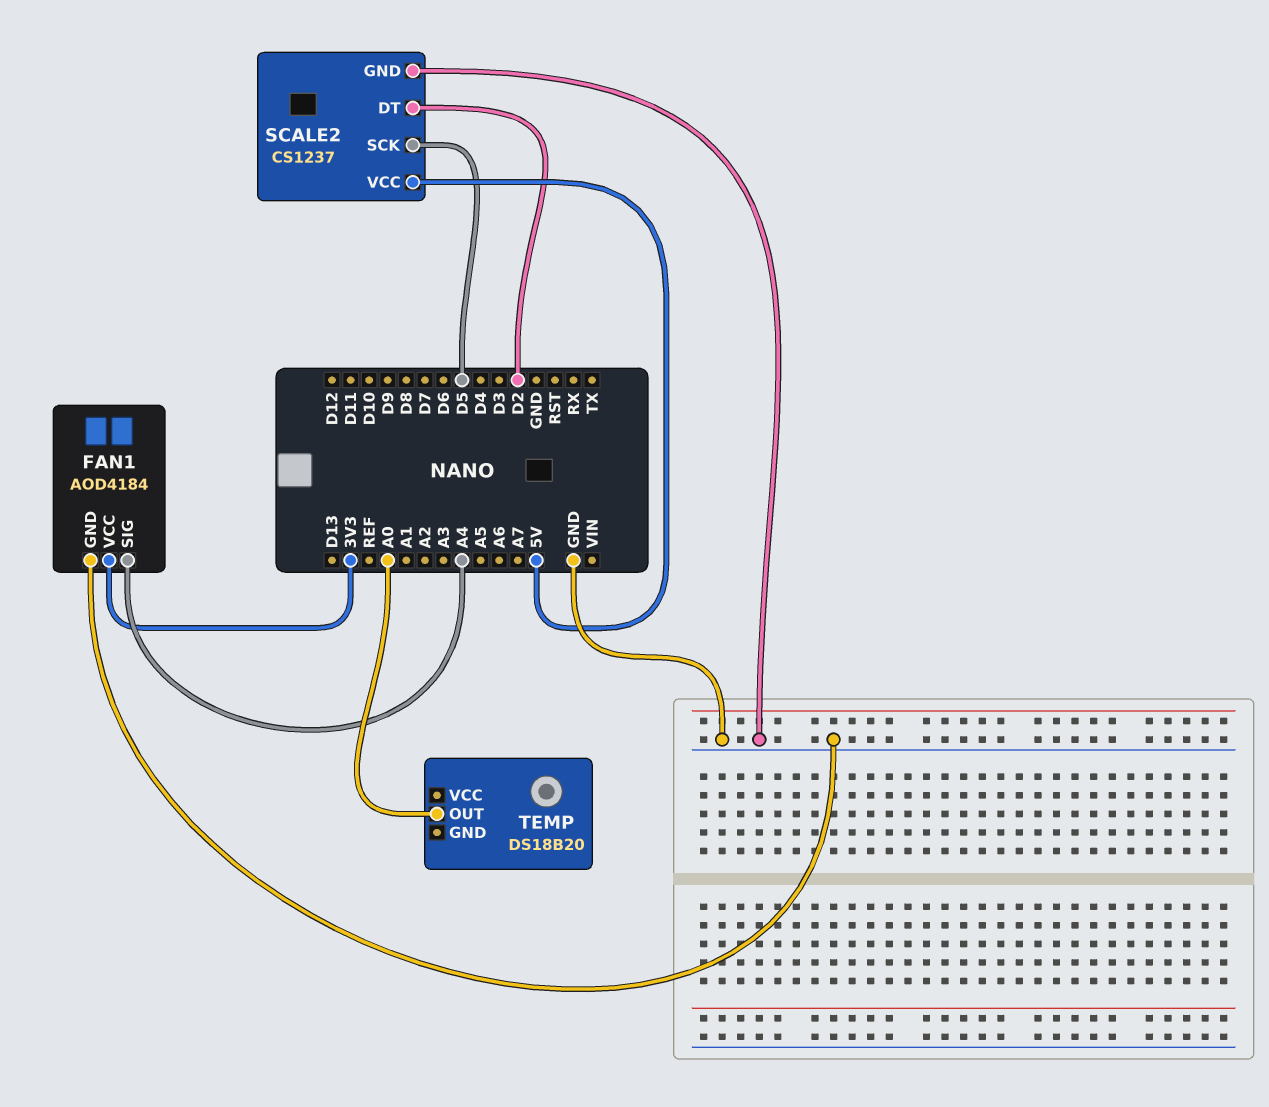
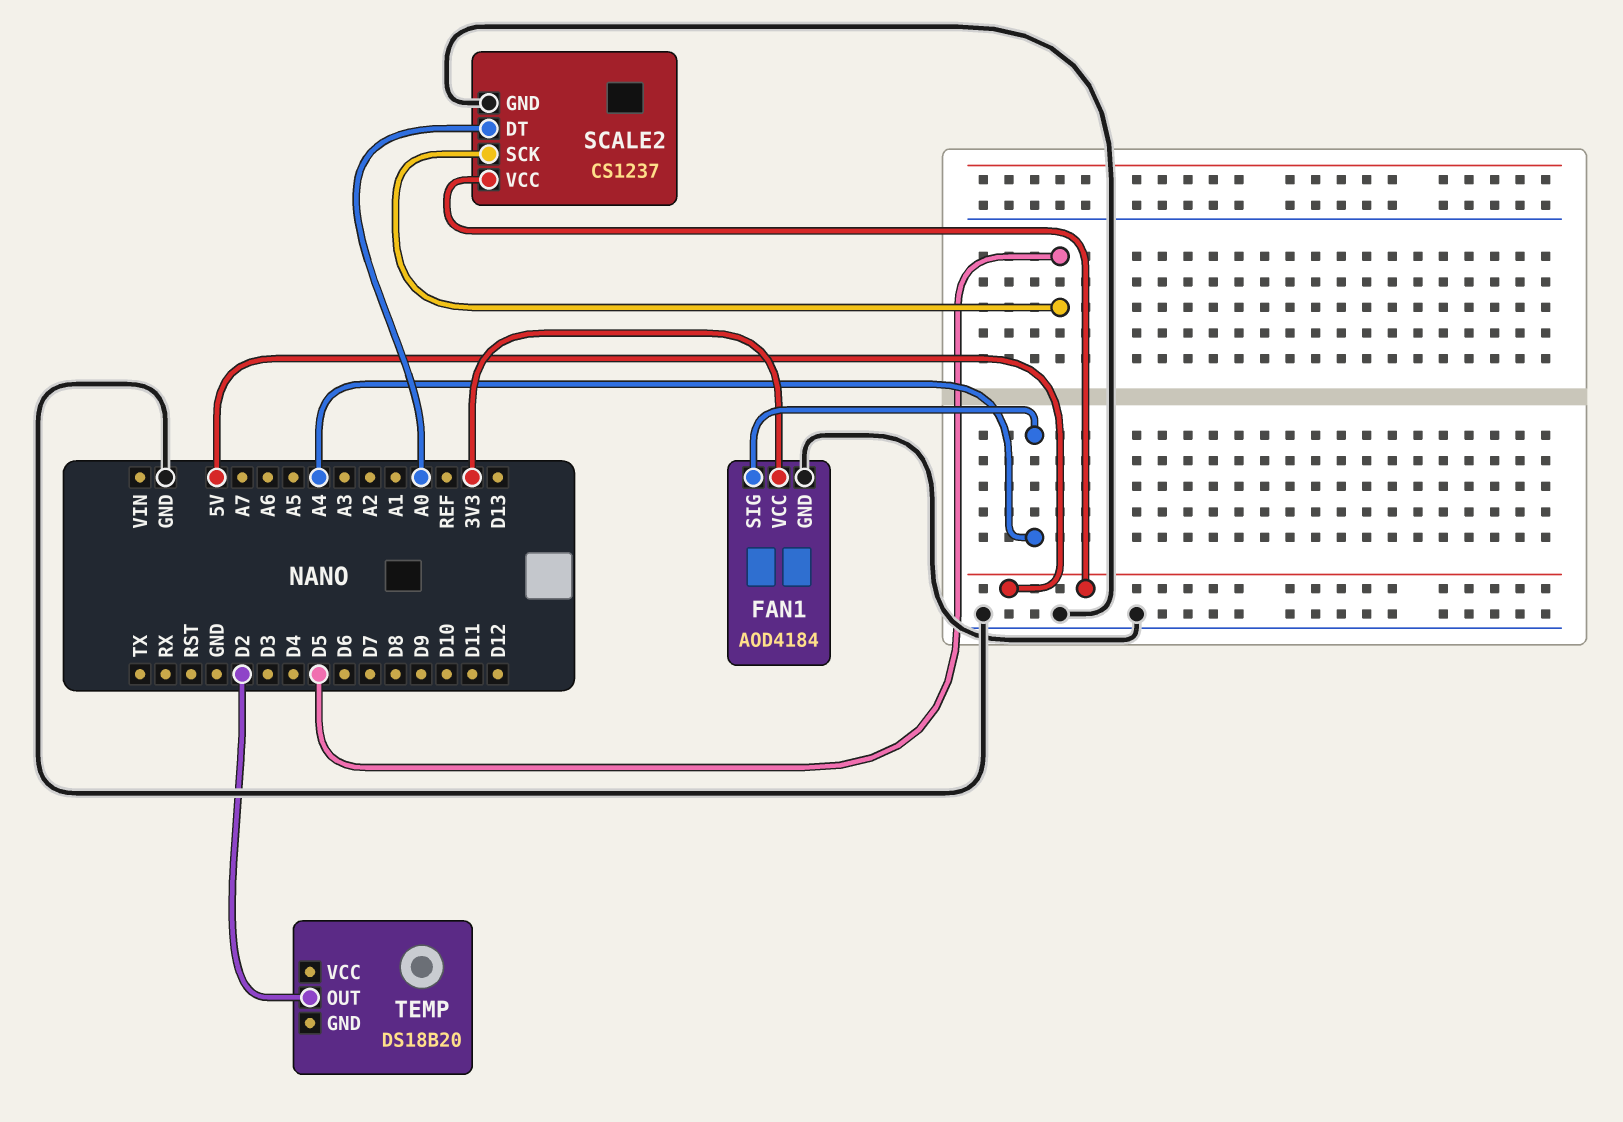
SCALE2 pin DT: D2 -> A0
TEMP pin OUT: A0 -> D2

